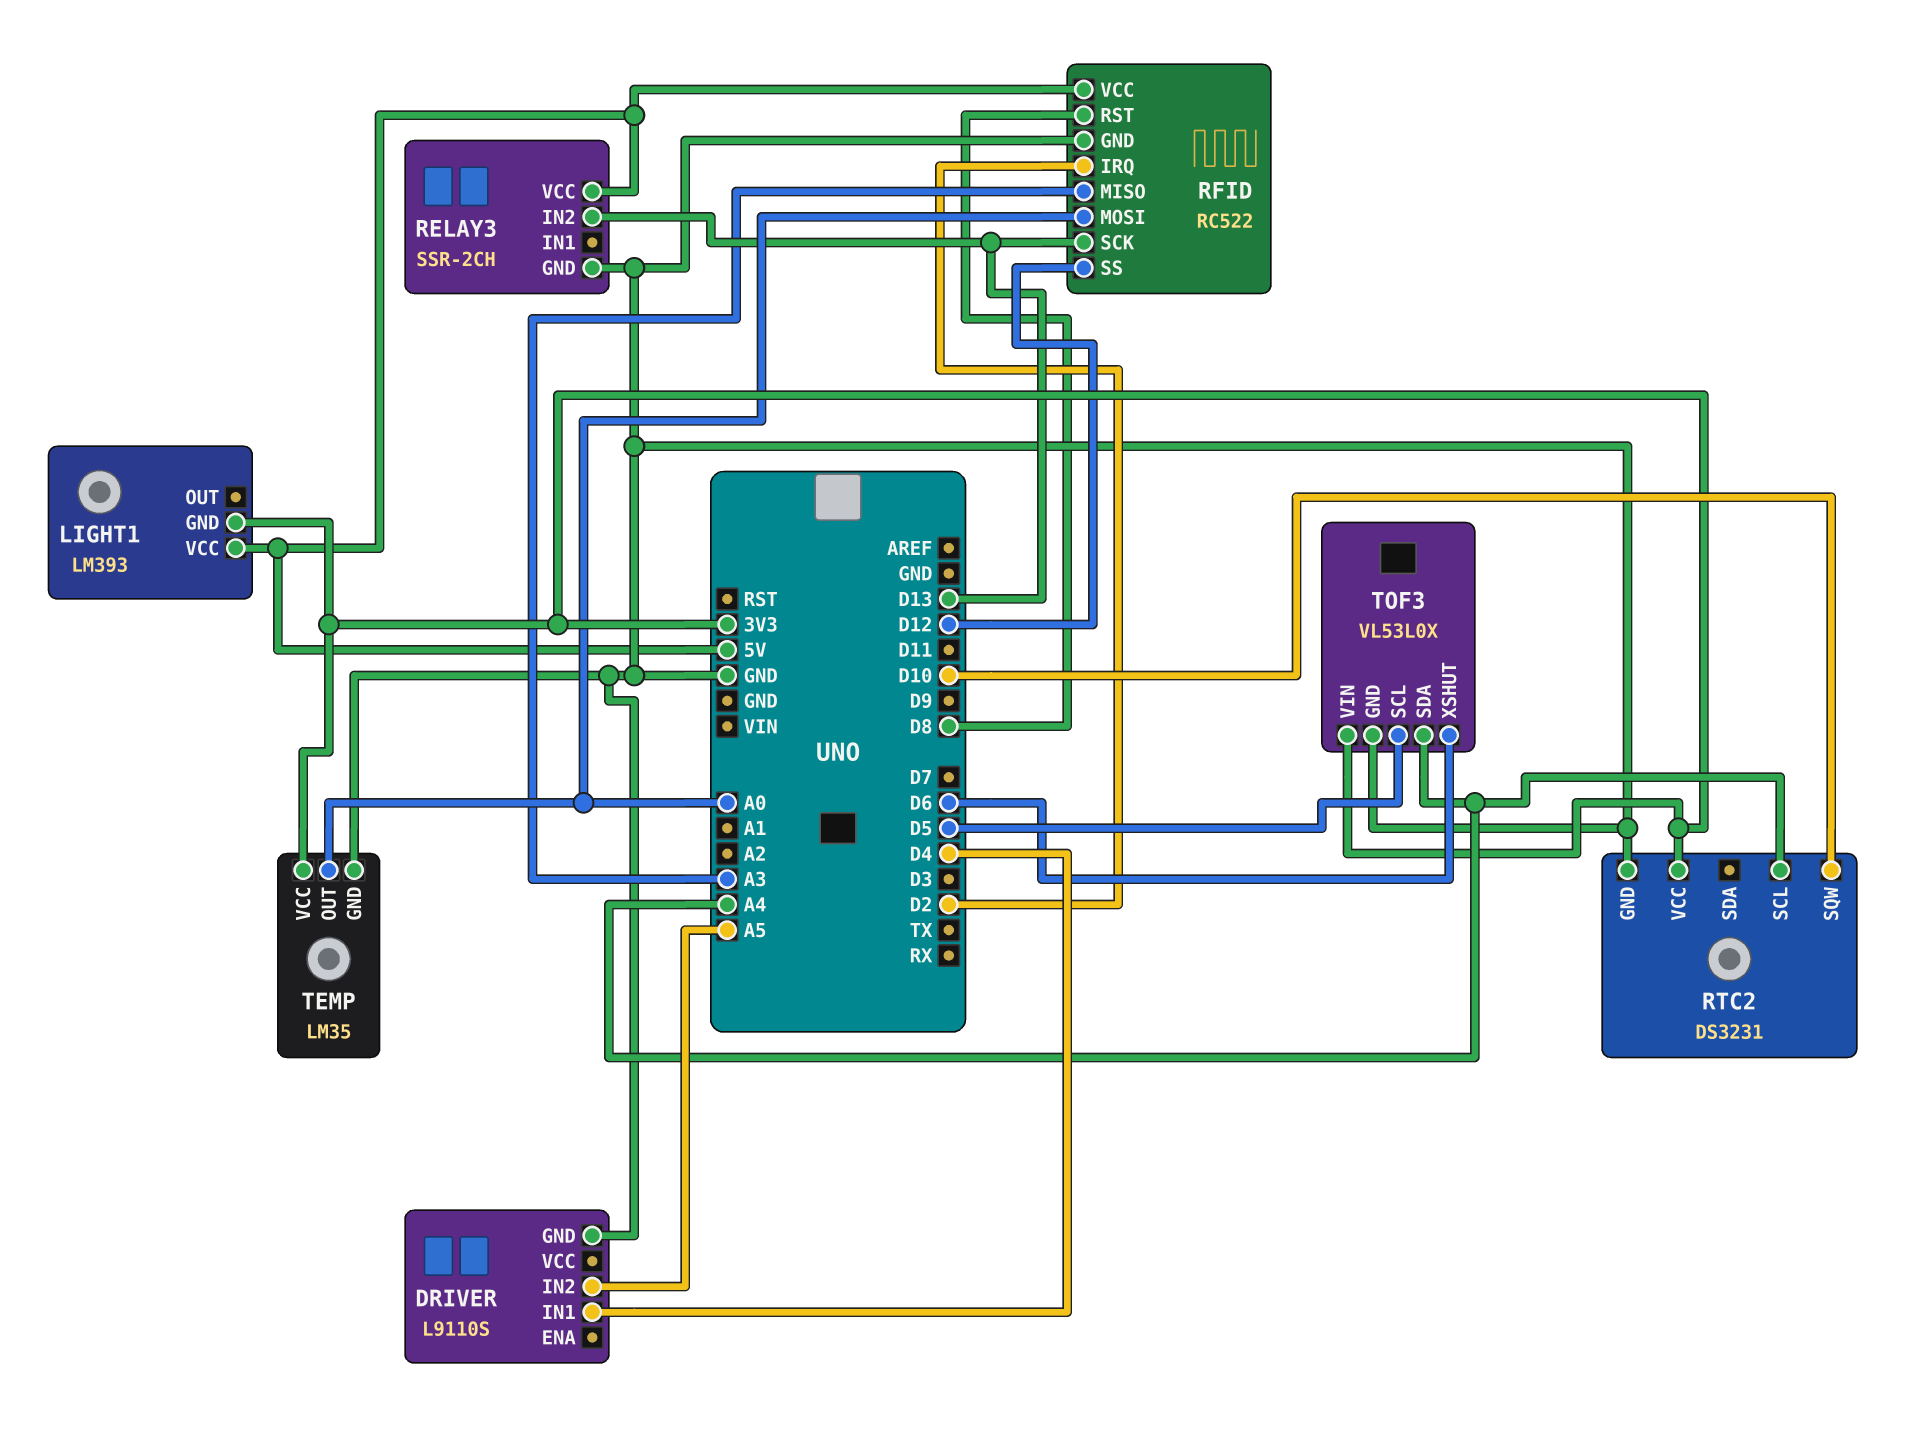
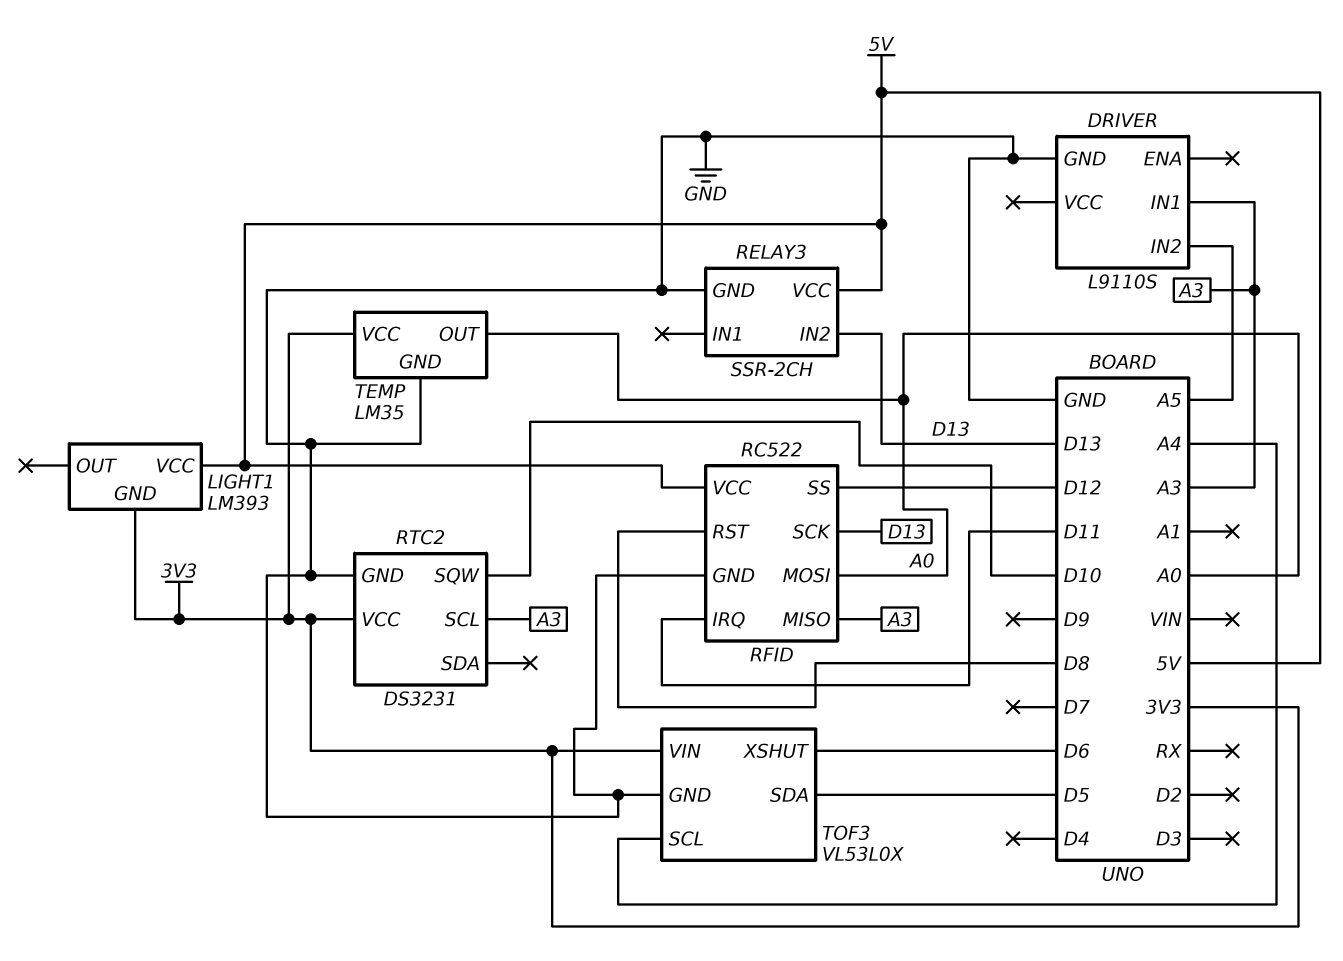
DRIVER pin IN1: D4 -> A3
RFID pin IRQ: D2 -> D11
RTC2 pin SCL: A4 -> A3
TOF3 pin SCL: D5 -> A4
TOF3 pin SDA: A4 -> D5

